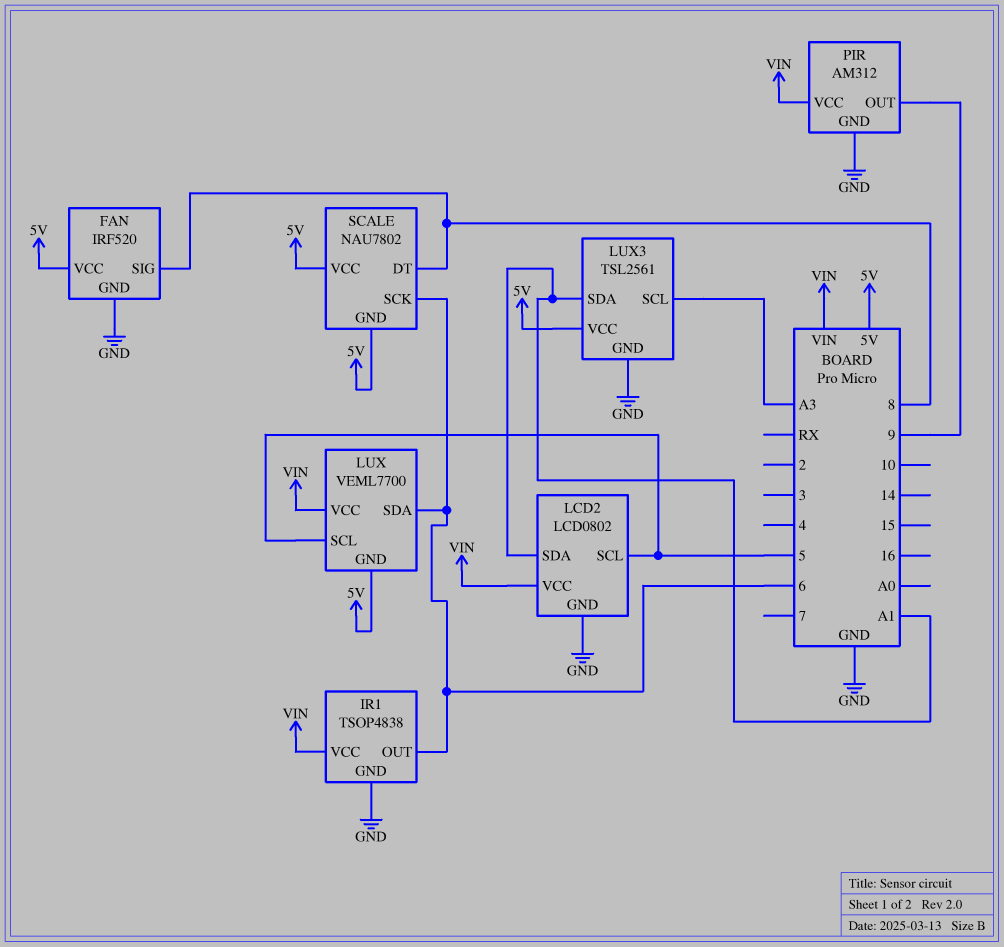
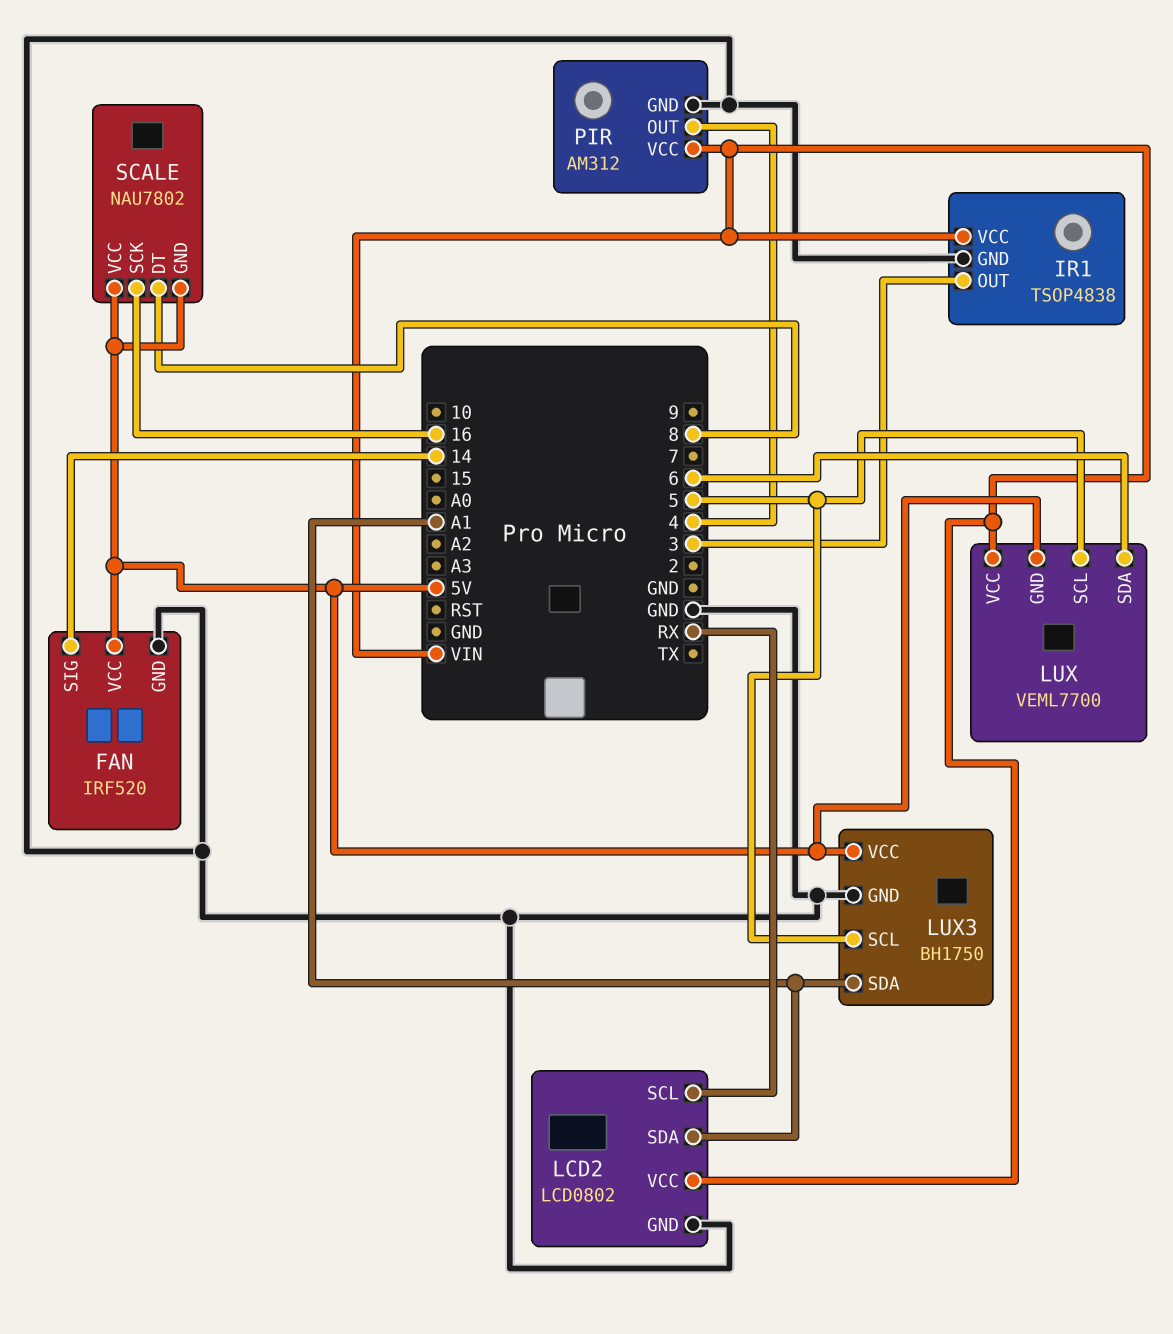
FAN pin SIG: 8 -> 14
IR1 pin OUT: 6 -> 3
LCD2 pin SCL: 5 -> RX
LUX3: TSL2561 -> BH1750
LUX3 pin SCL: A3 -> 5
PIR pin OUT: 9 -> 4
SCALE pin SCK: 6 -> 16

